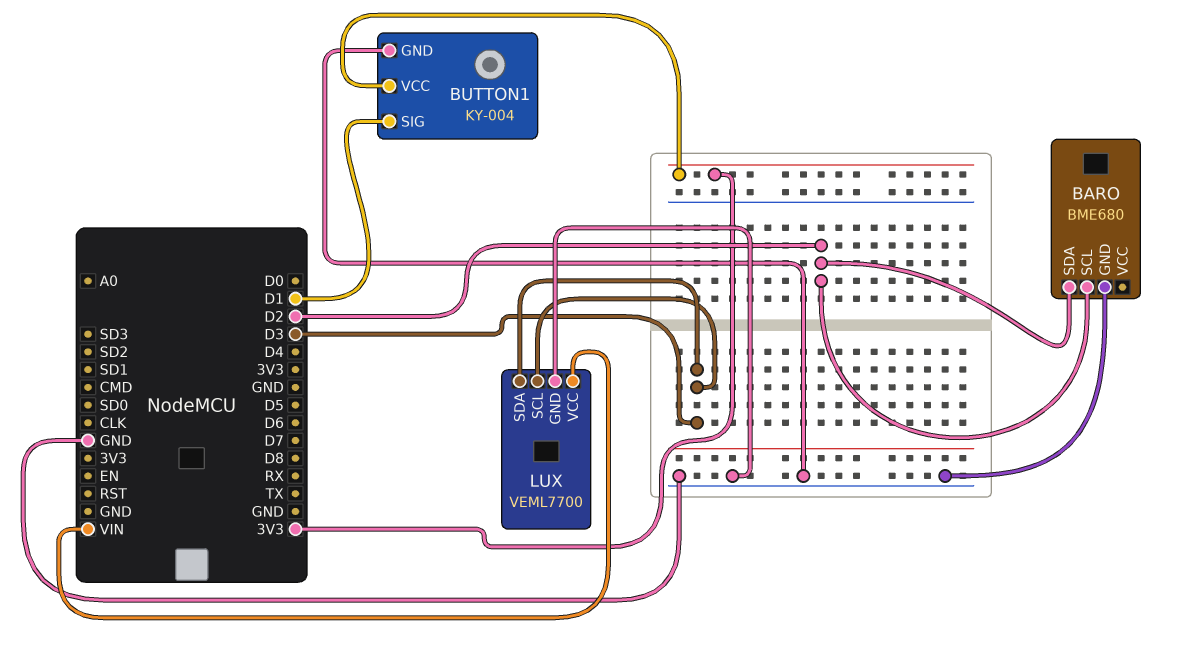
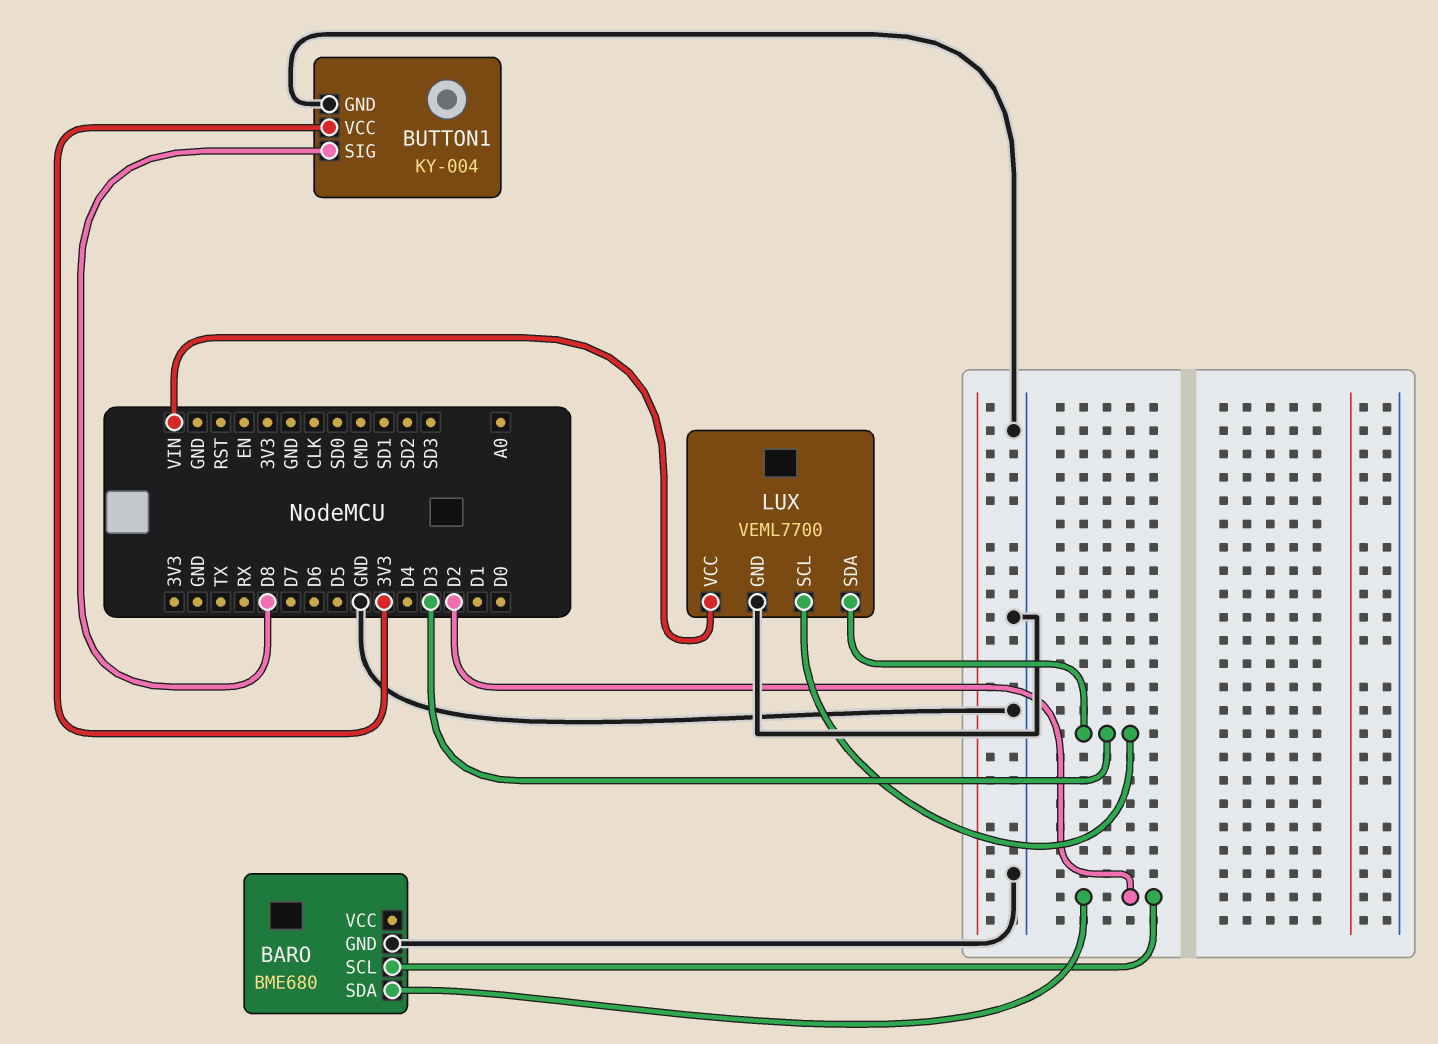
BUTTON1 pin SIG: D1 -> D8

